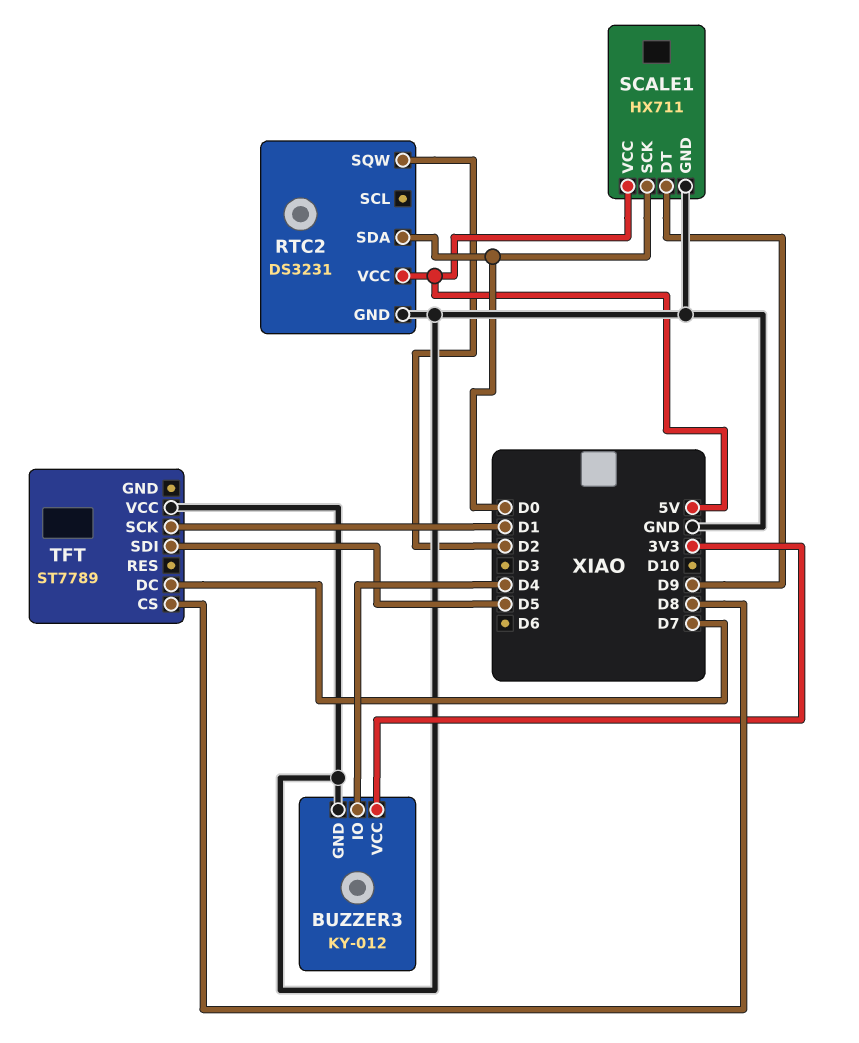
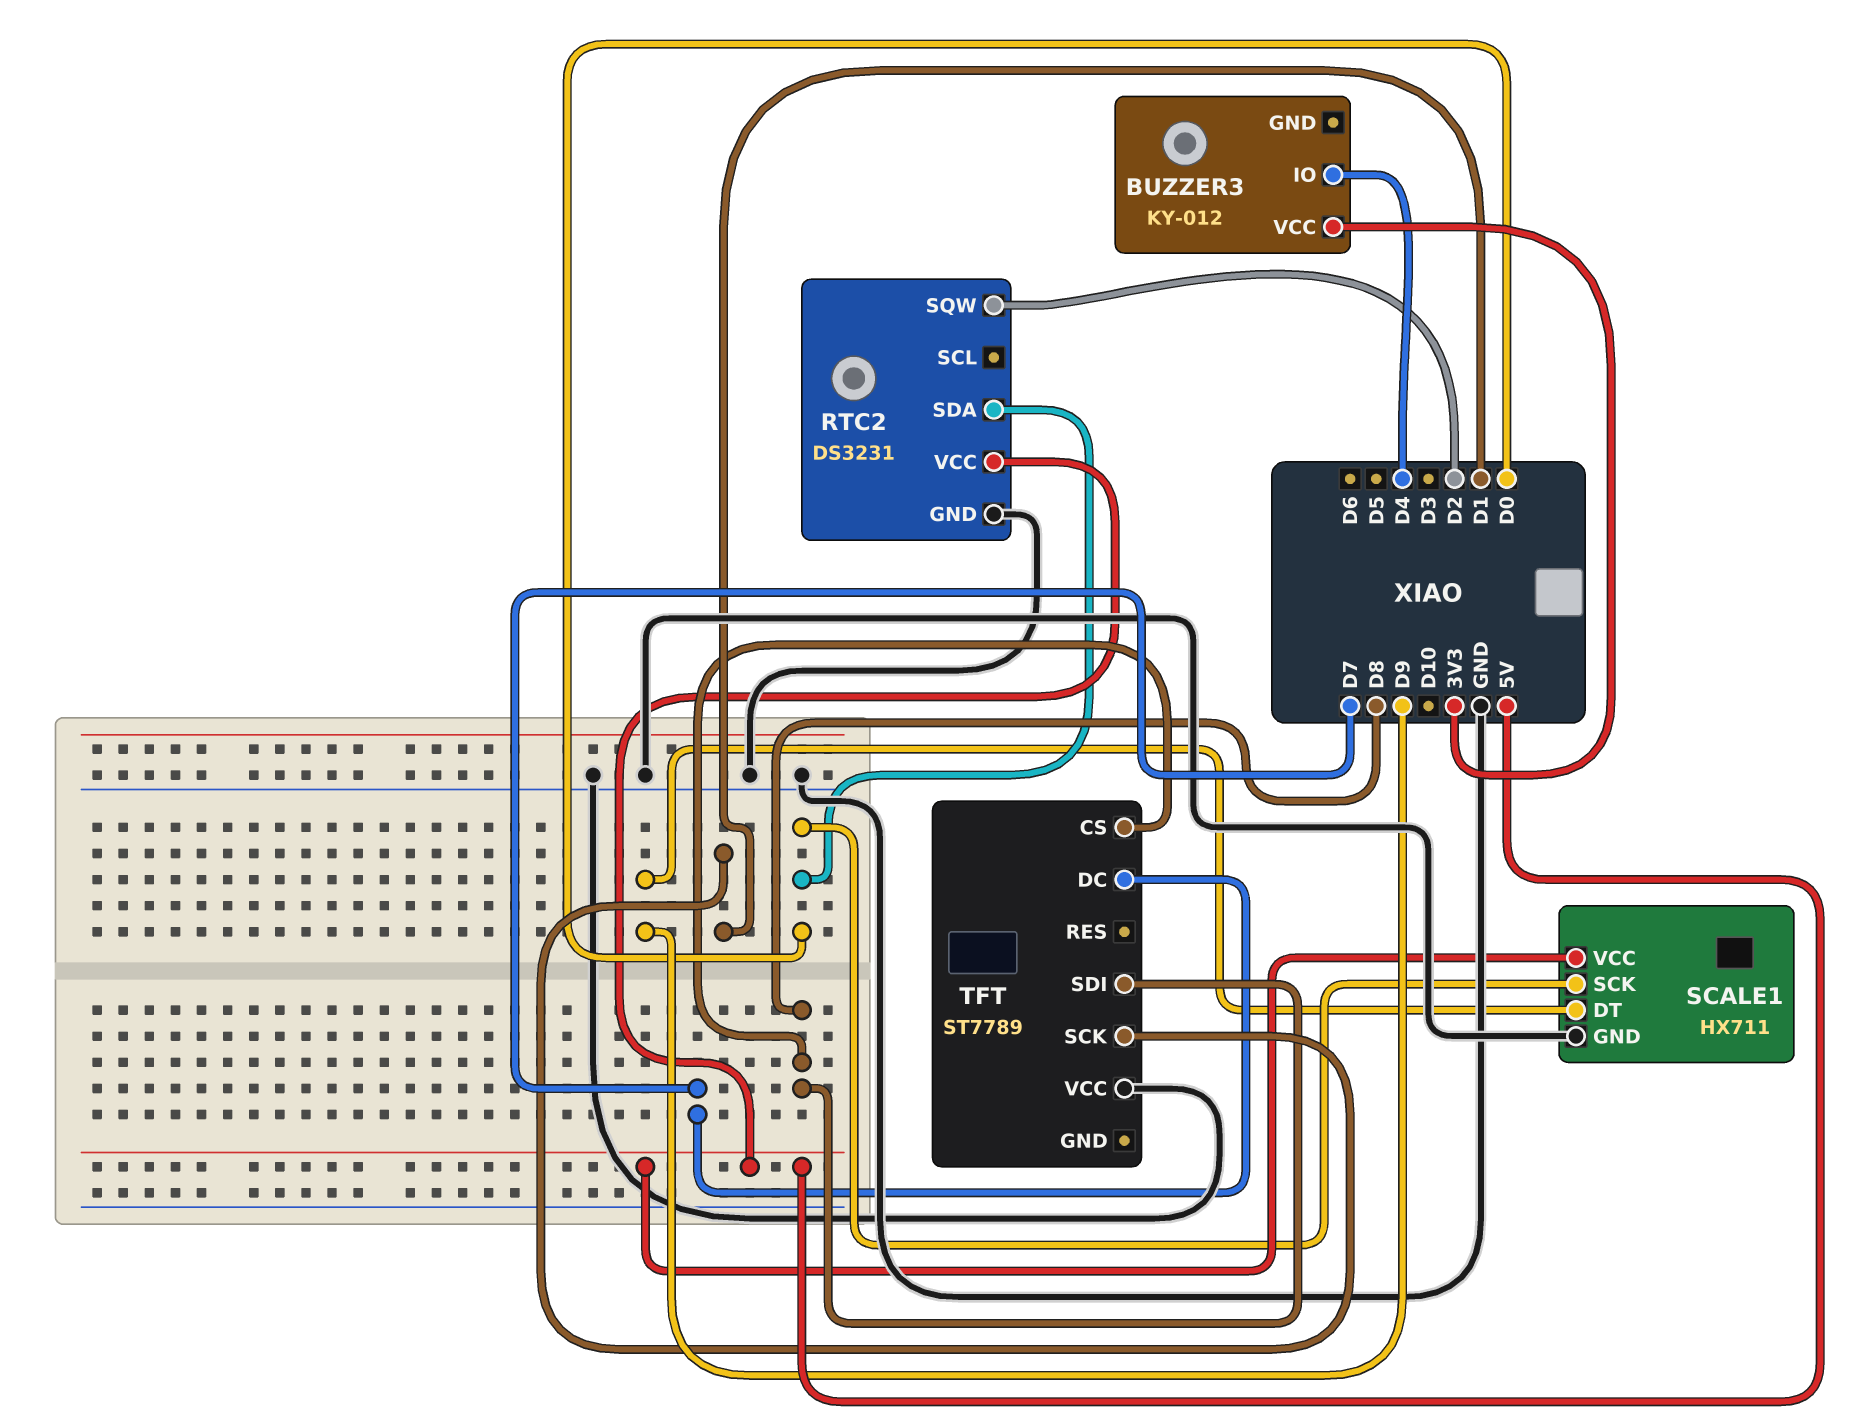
BUZZER3 pin GND: GND -> none
TFT pin SDI: D5 -> D8

